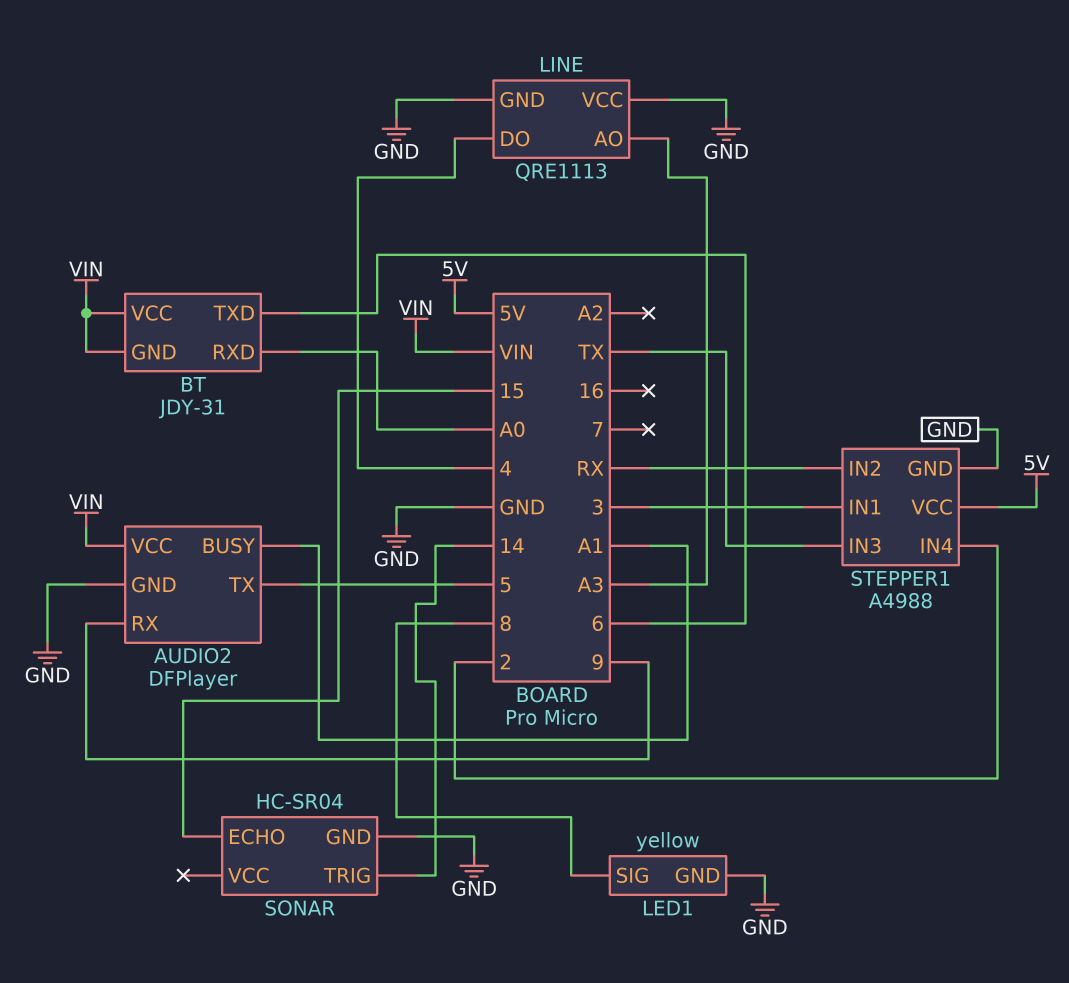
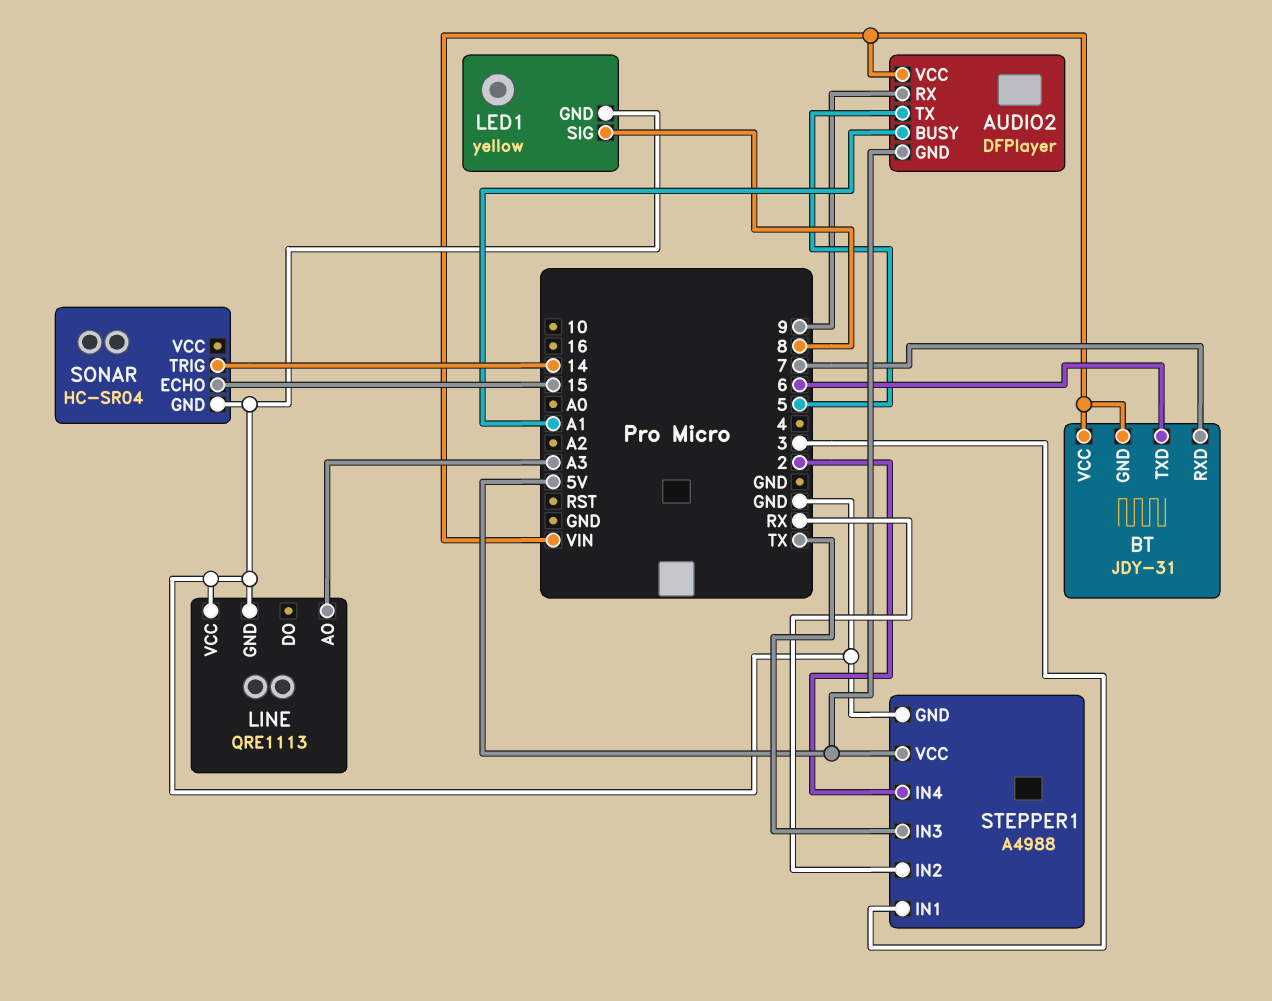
AUDIO2 pin GND: GND -> 5V
BT pin RXD: A0 -> 7
LINE pin DO: 4 -> none

